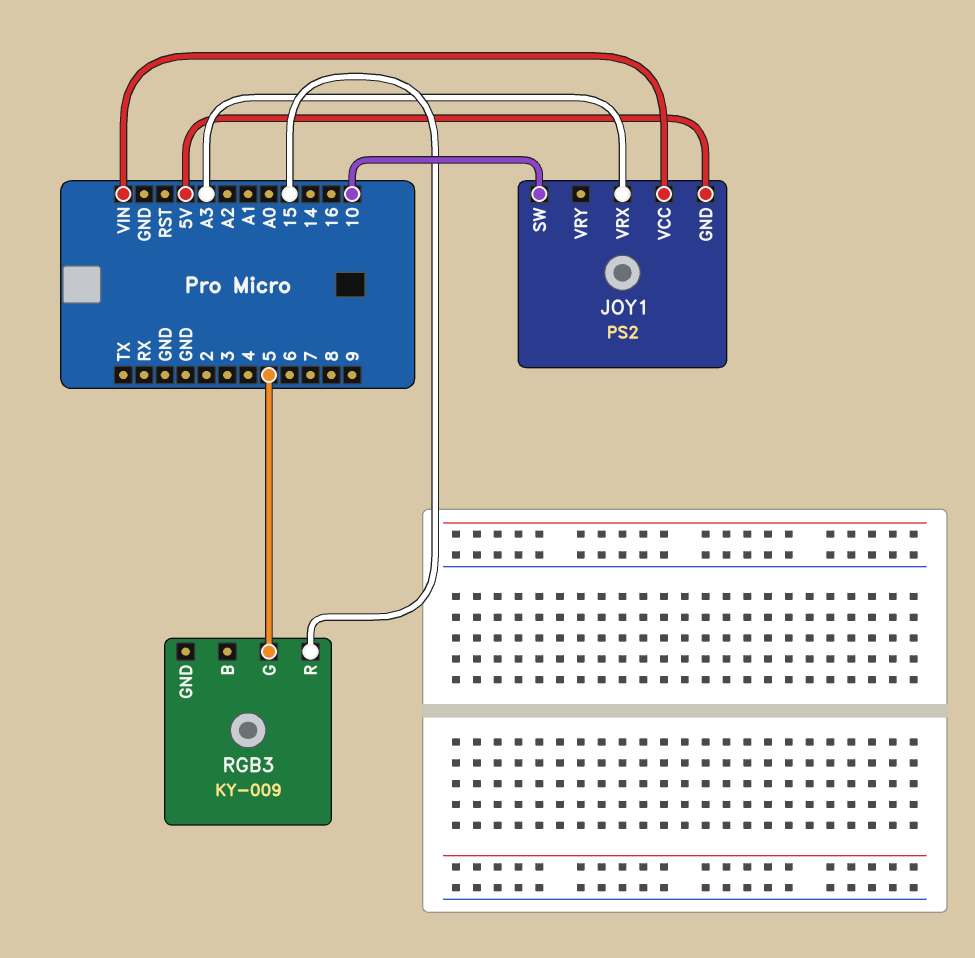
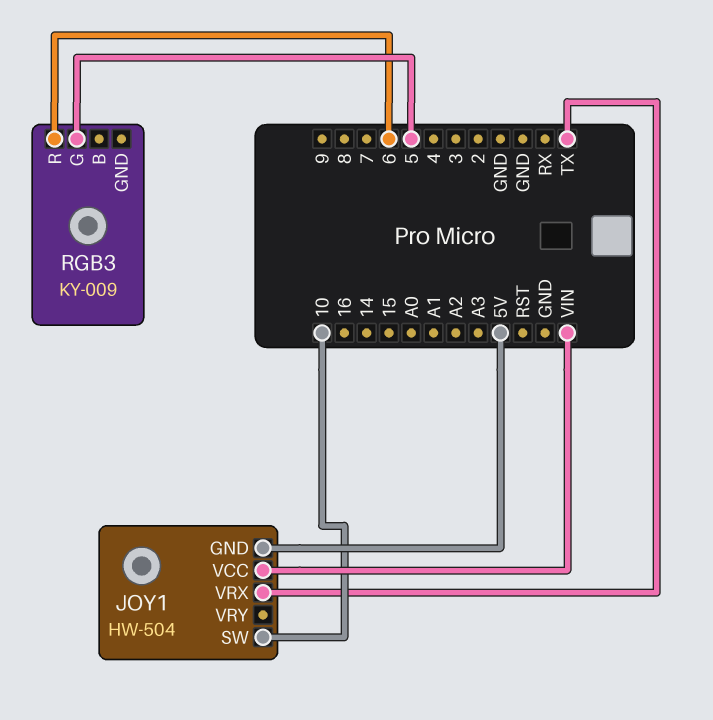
JOY1: PS2 -> HW-504
JOY1 pin VRX: A3 -> TX
RGB3 pin R: 15 -> 6

